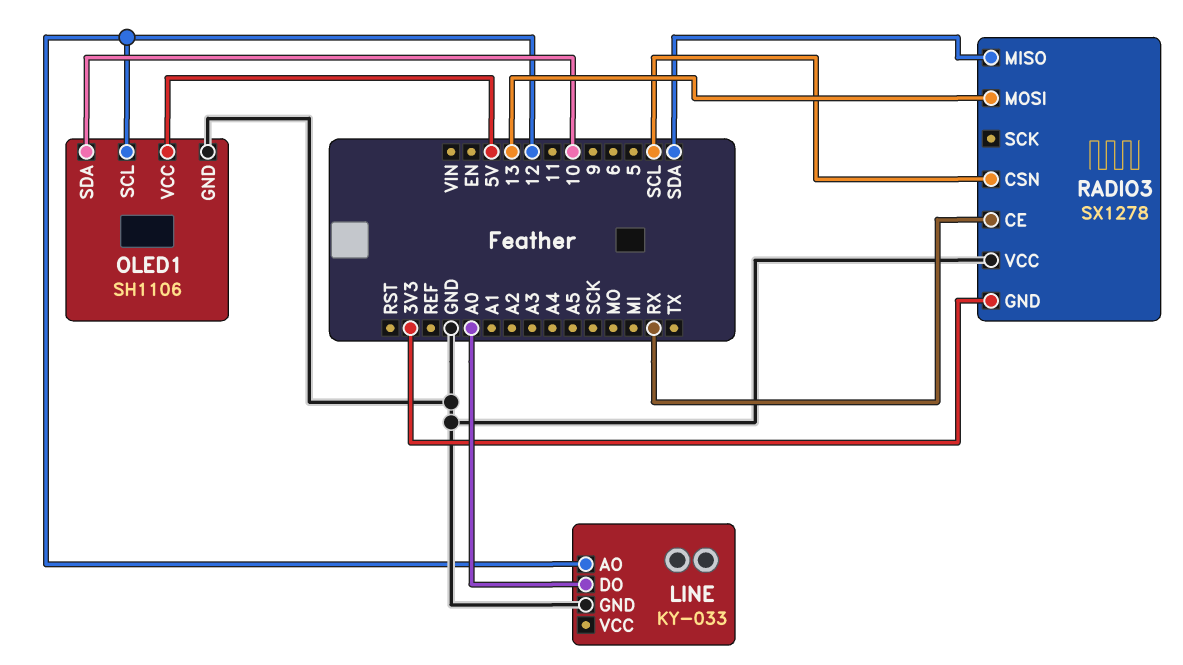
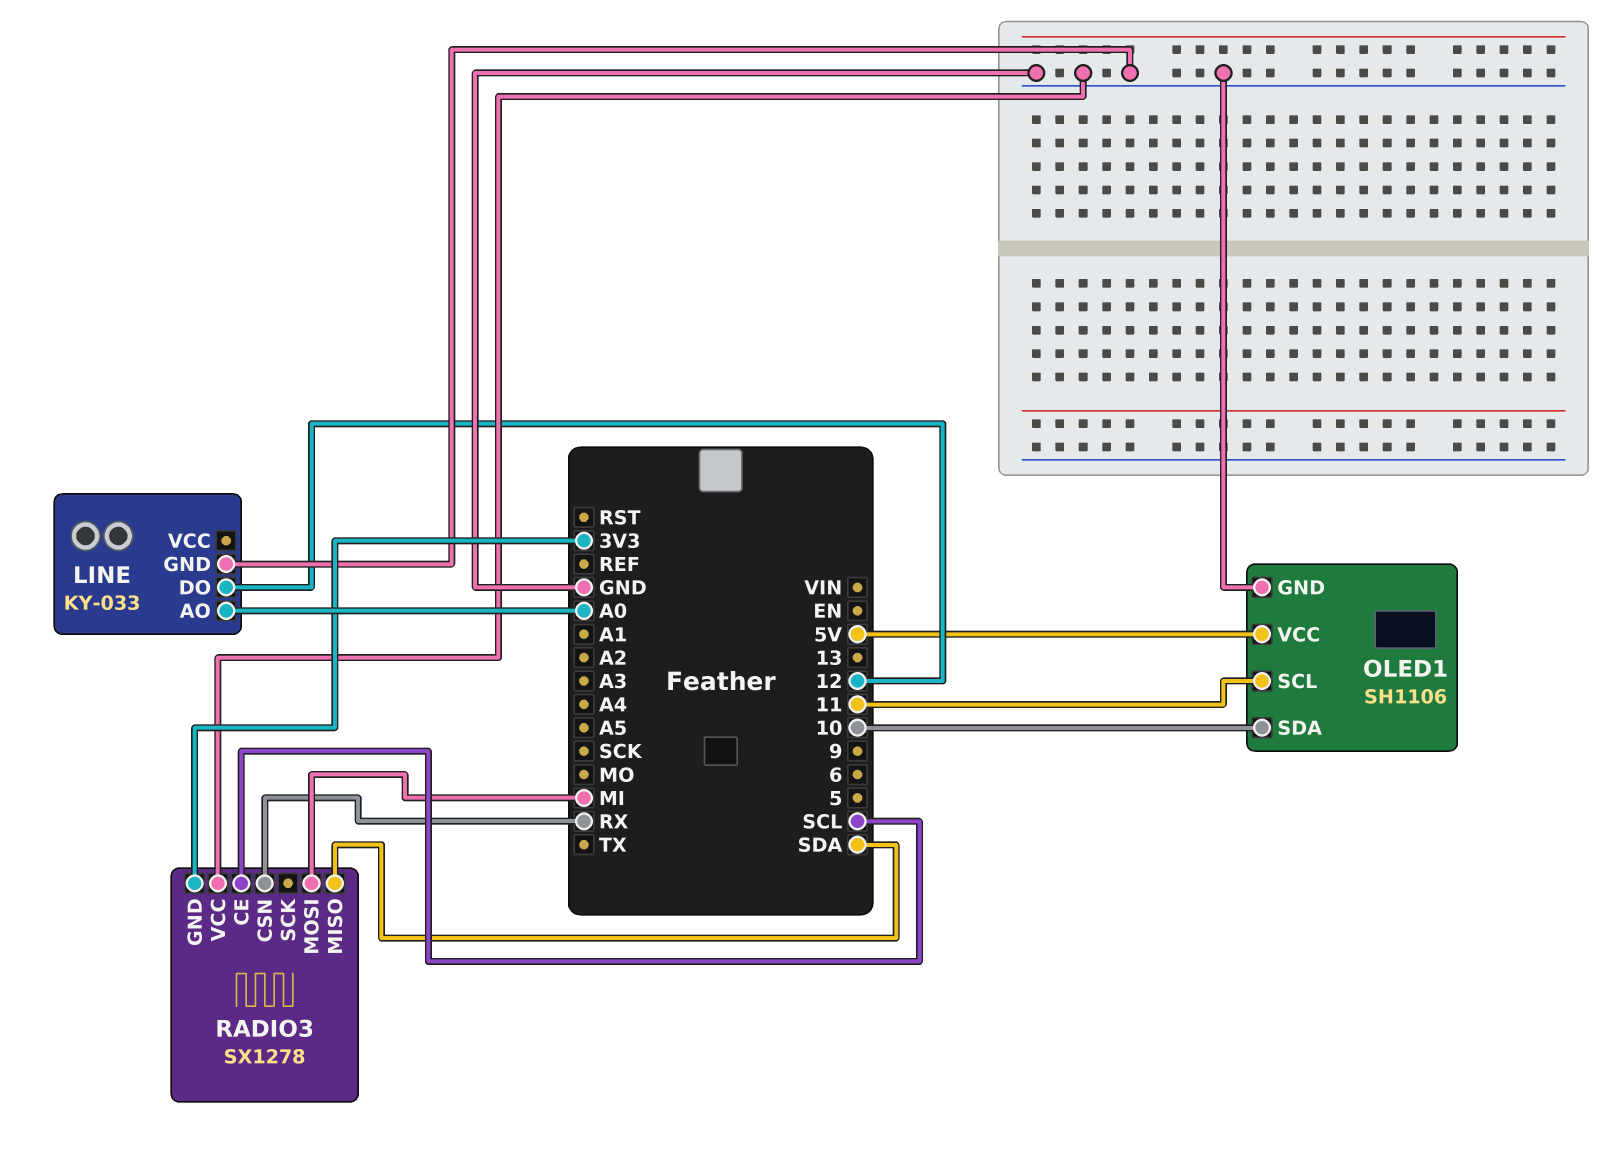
LINE pin AO: 12 -> A0
LINE pin DO: A0 -> 12
OLED1 pin SCL: 12 -> 11
RADIO3 pin CE: RX -> SCL
RADIO3 pin CSN: SCL -> RX
RADIO3 pin MOSI: 13 -> MI

